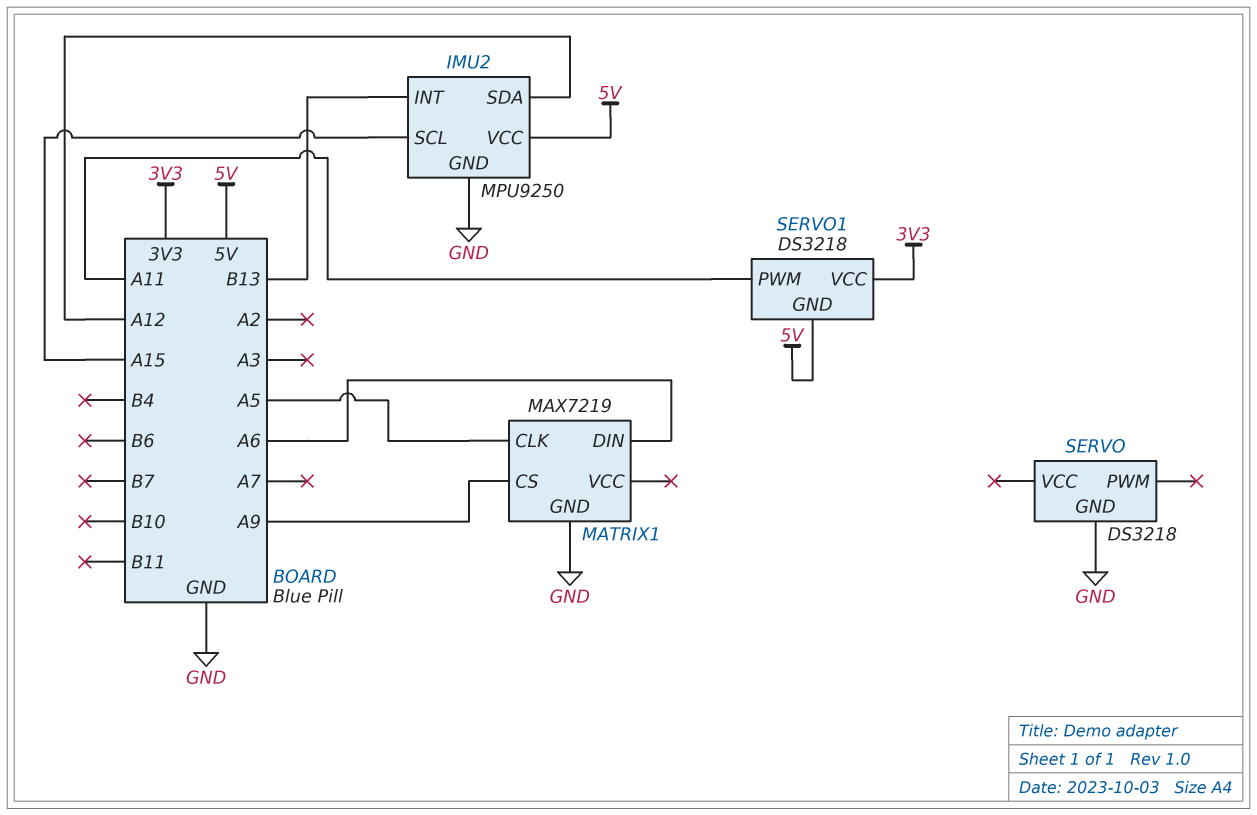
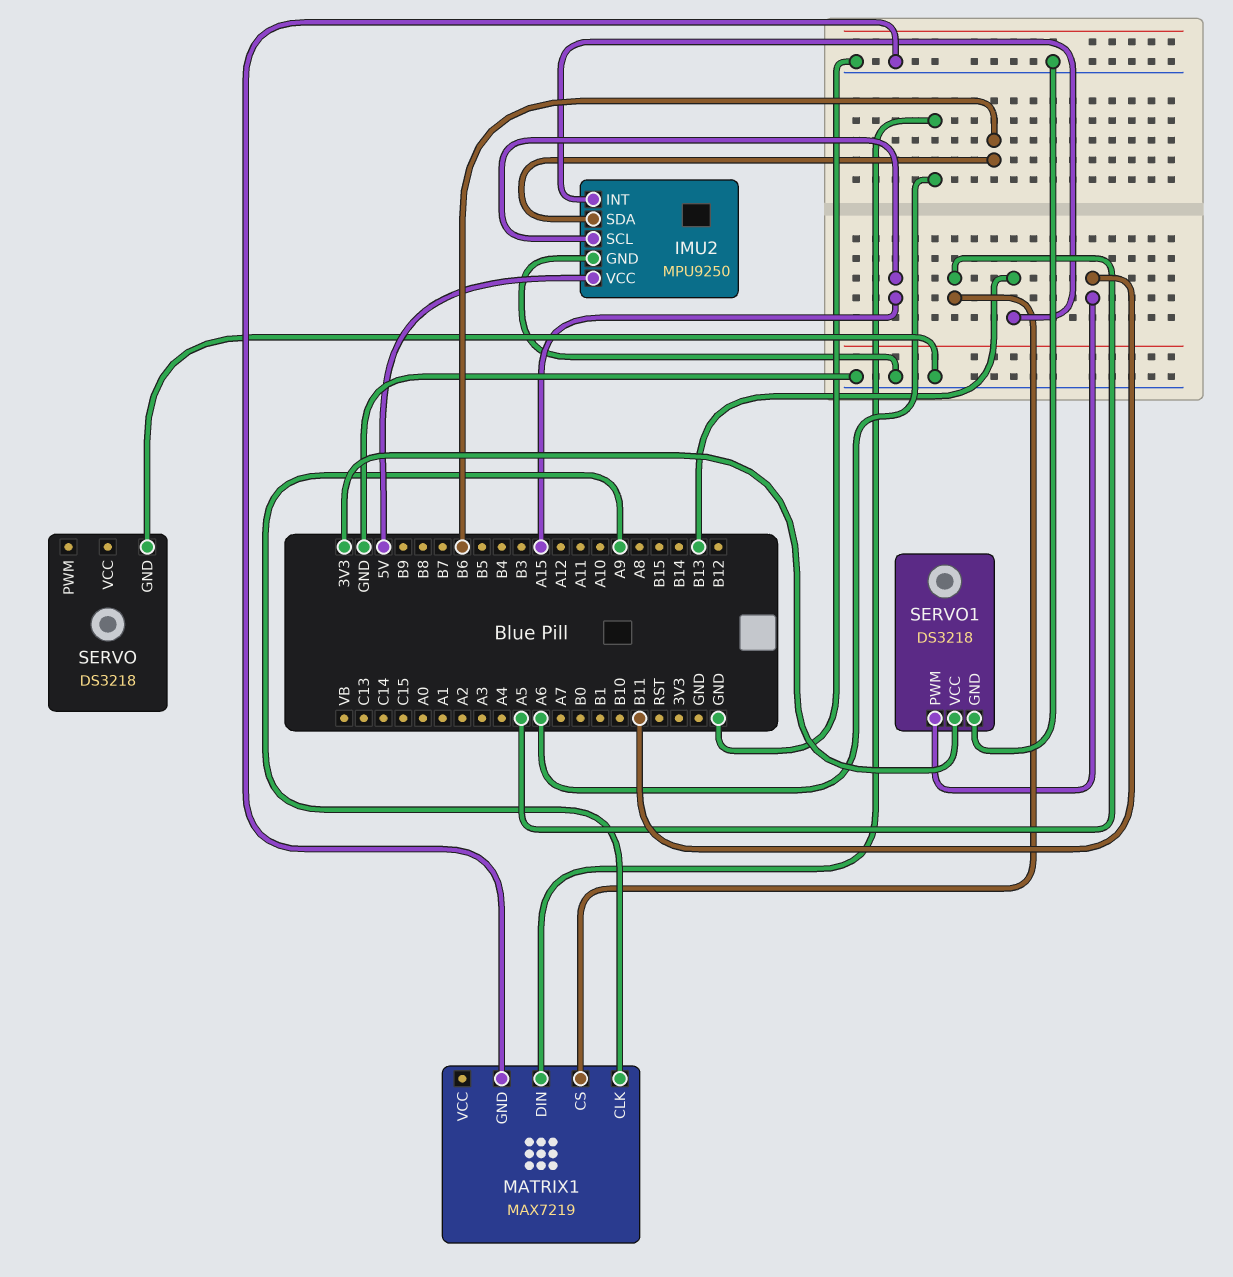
IMU2 pin SDA: A12 -> B6
MATRIX1 pin CLK: A5 -> A9
MATRIX1 pin CS: A9 -> A5
SERVO1 pin GND: 5V -> GND
SERVO1 pin PWM: A11 -> B11

